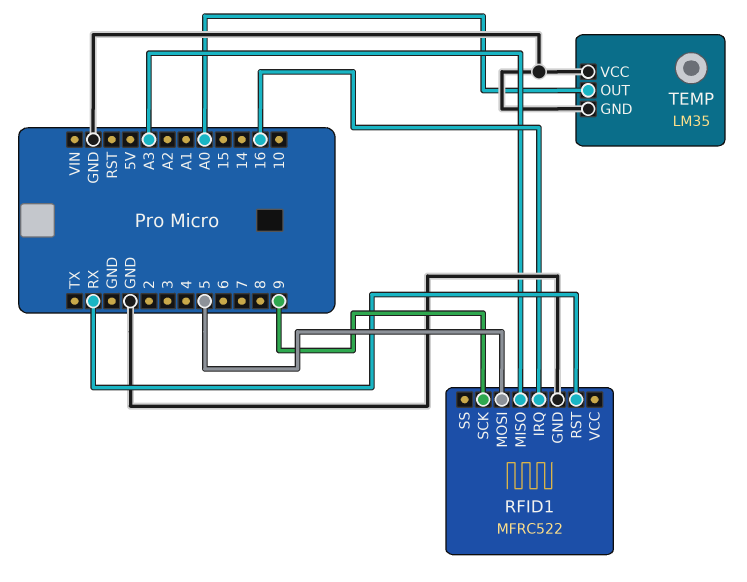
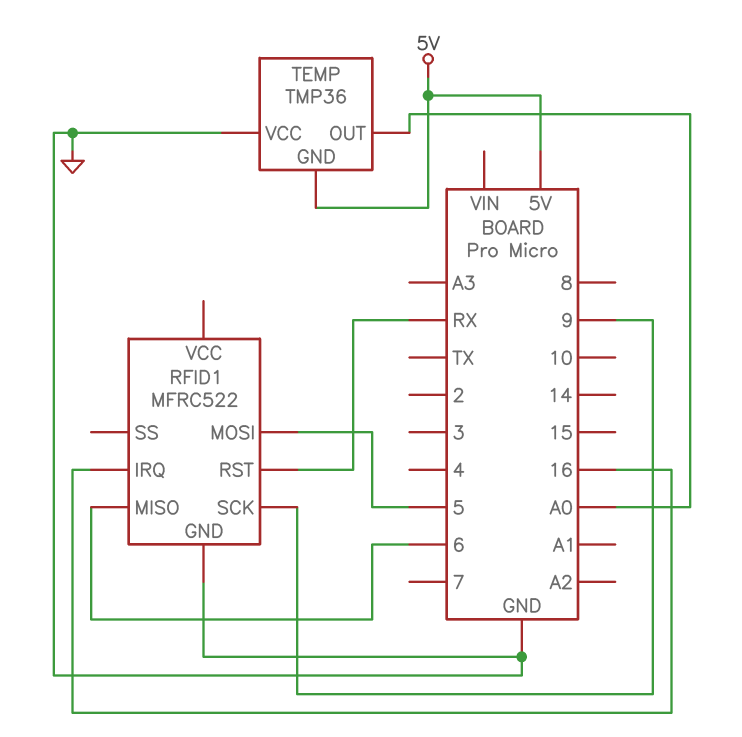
RFID1 pin MISO: A3 -> 6
TEMP: LM35 -> TMP36
TEMP pin GND: GND -> 5V

